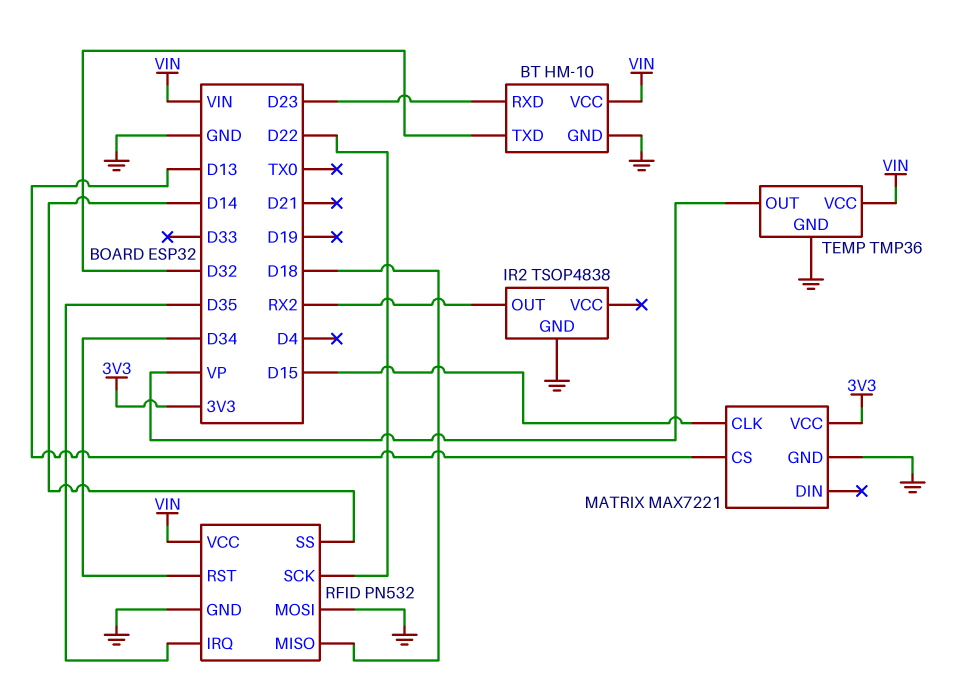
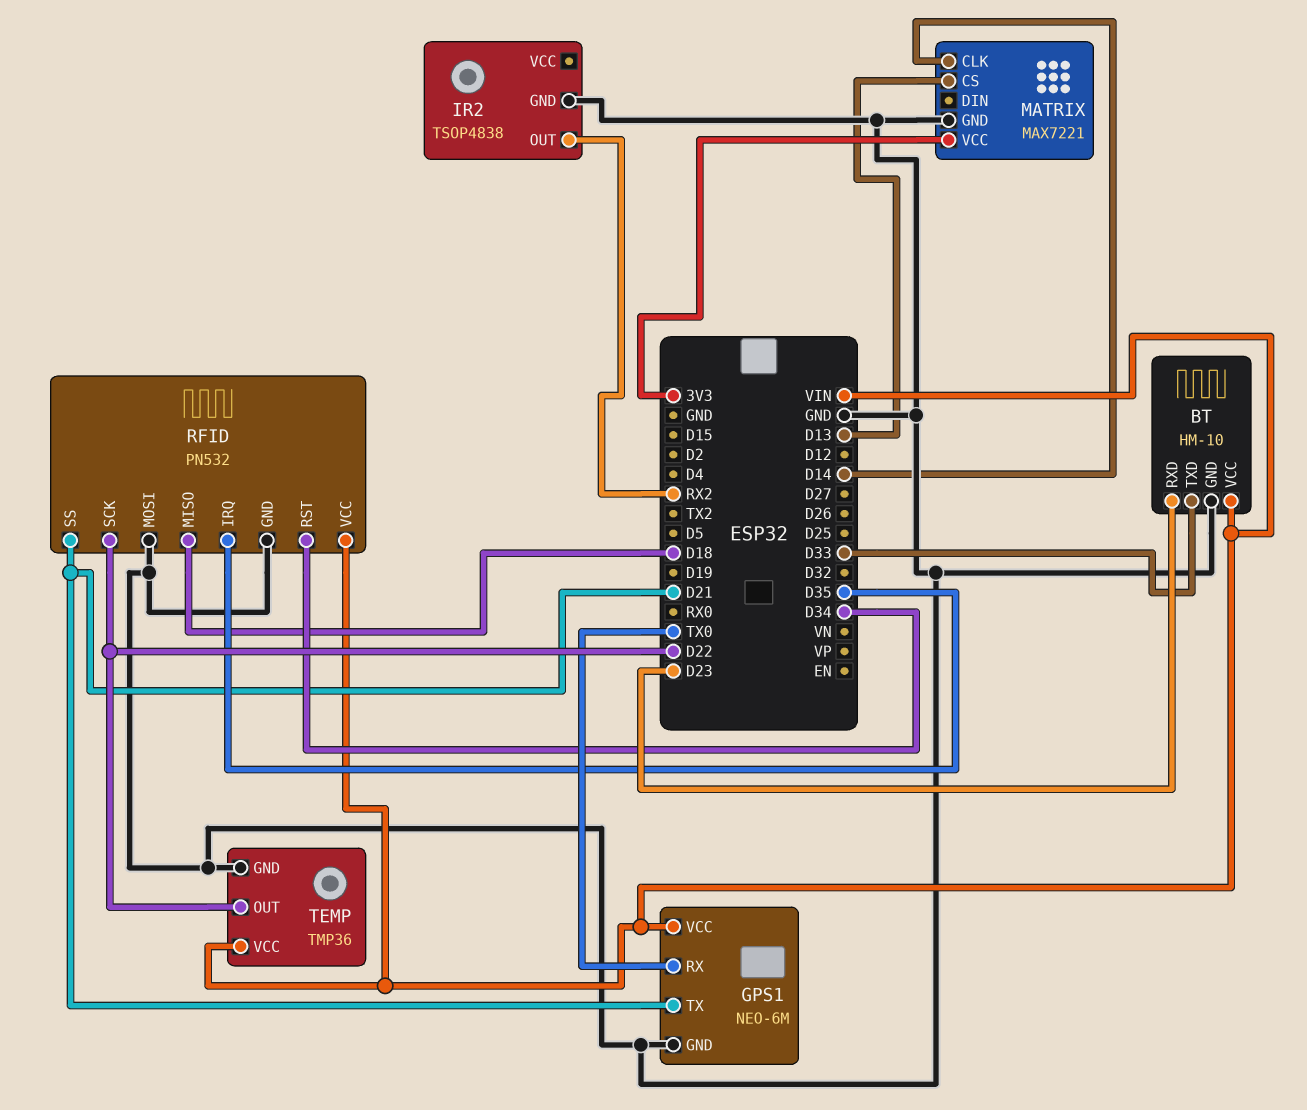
BT pin TXD: D32 -> D33
GPS1: none -> NEO-6M
GPS1 pin GND: none -> GND
GPS1 pin RX: none -> TX0
GPS1 pin TX: none -> D21
GPS1 pin VCC: none -> VIN
MATRIX pin CLK: D15 -> D14
RFID pin SS: D14 -> D21
TEMP pin OUT: VP -> D22

